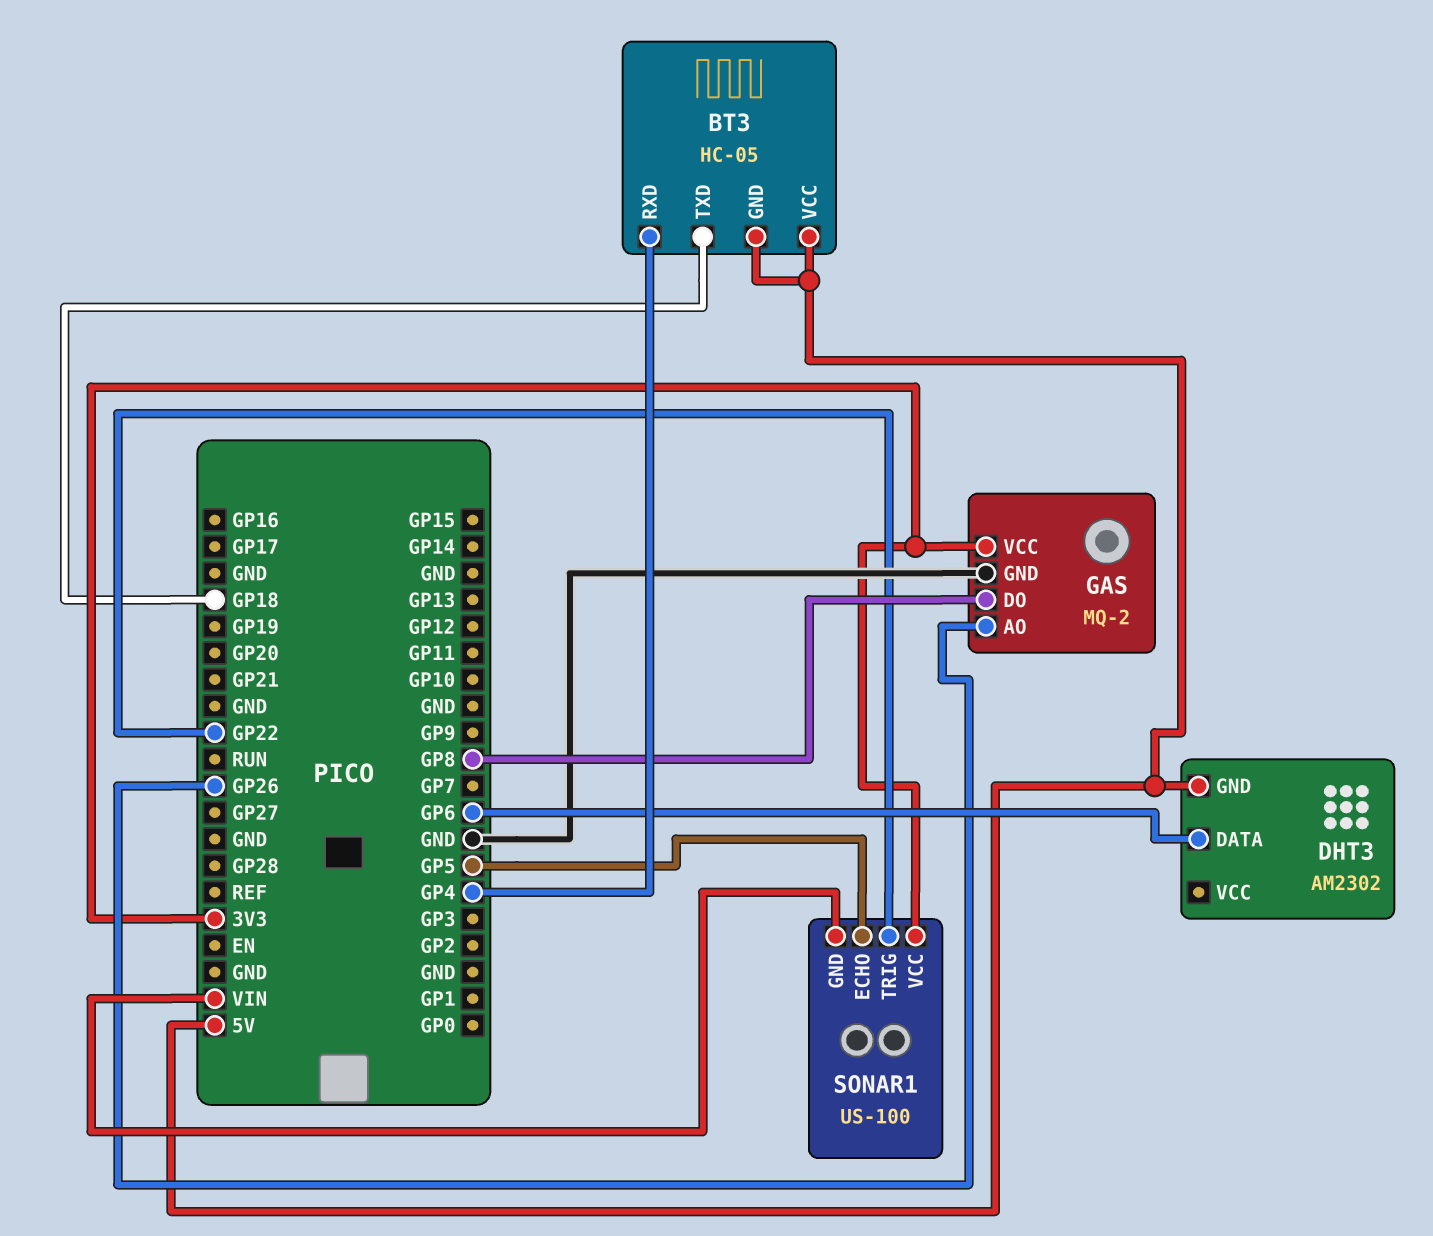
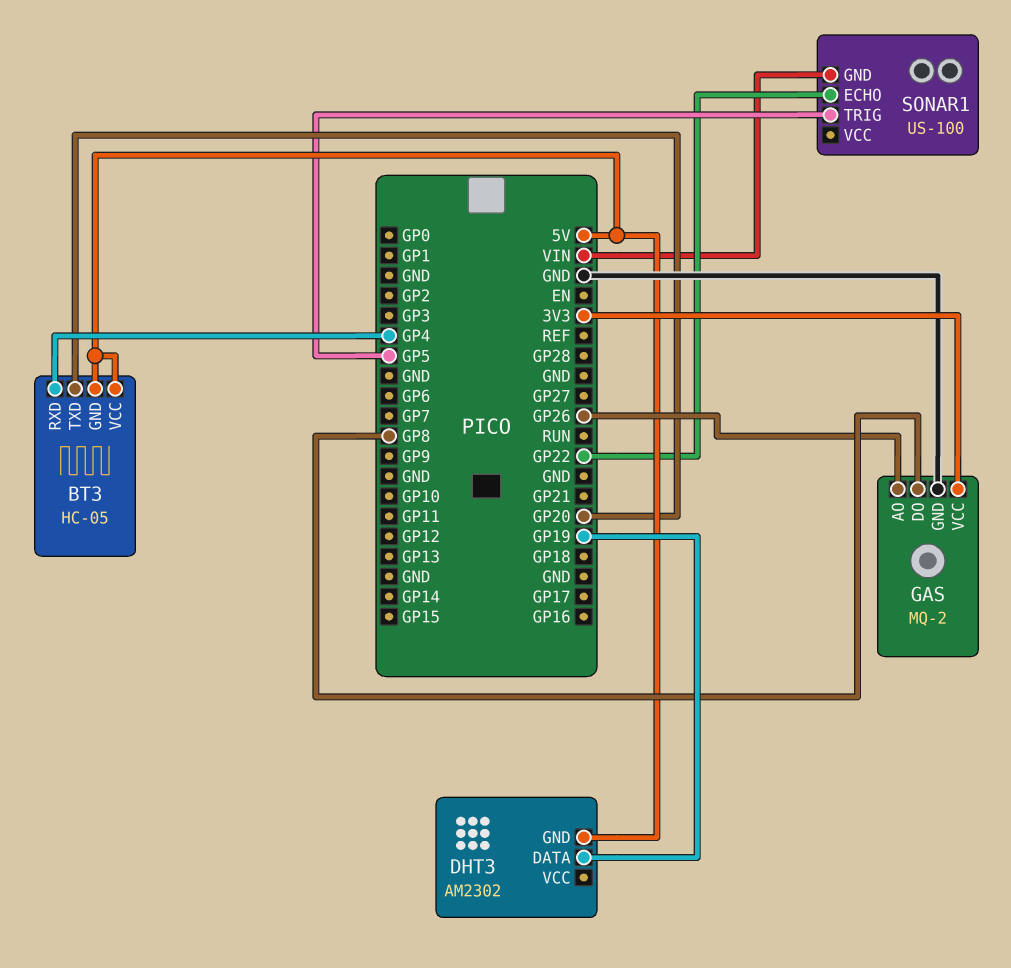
BT3 pin TXD: GP18 -> GP20
DHT3 pin DATA: GP6 -> GP19
SONAR1 pin ECHO: GP5 -> GP22
SONAR1 pin TRIG: GP22 -> GP5
SONAR1 pin VCC: 3V3 -> none

